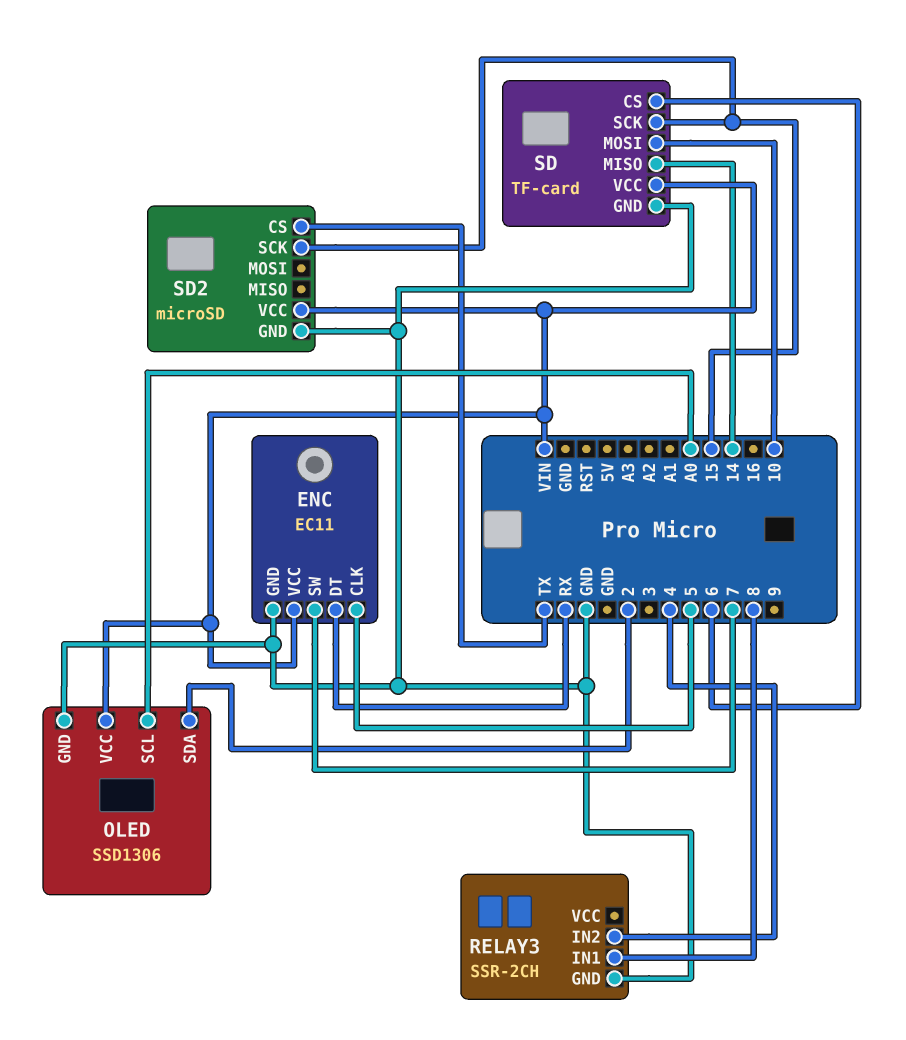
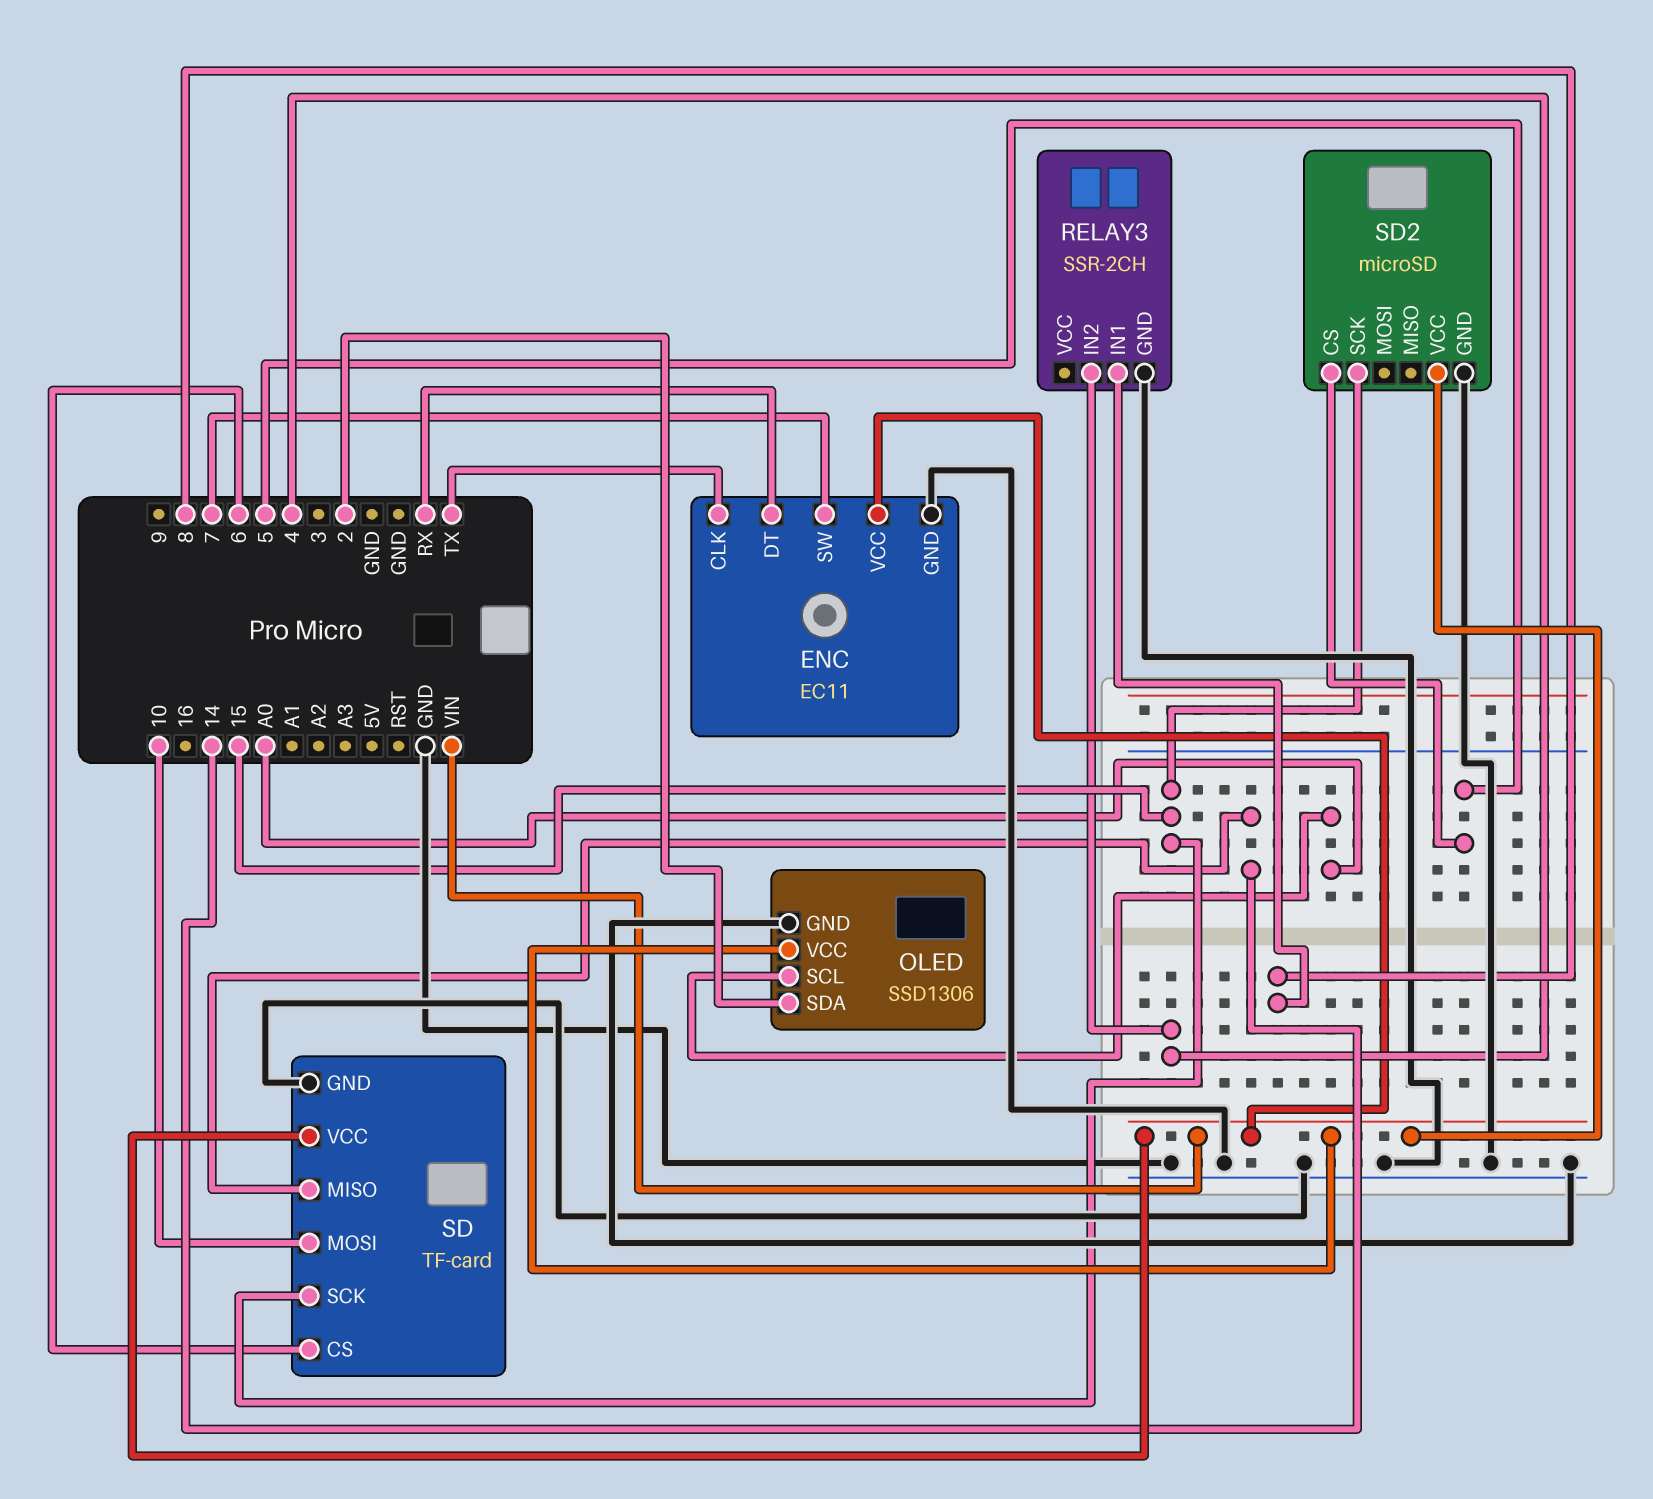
ENC pin CLK: 5 -> TX
SD2 pin CS: TX -> 5

